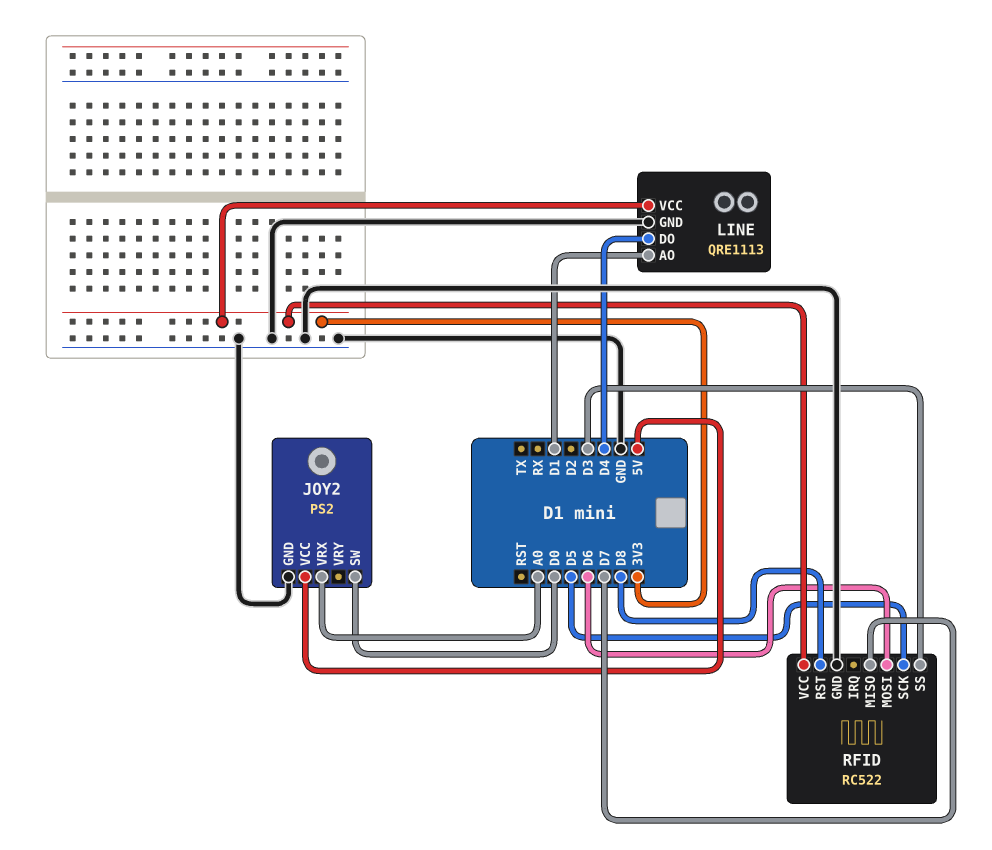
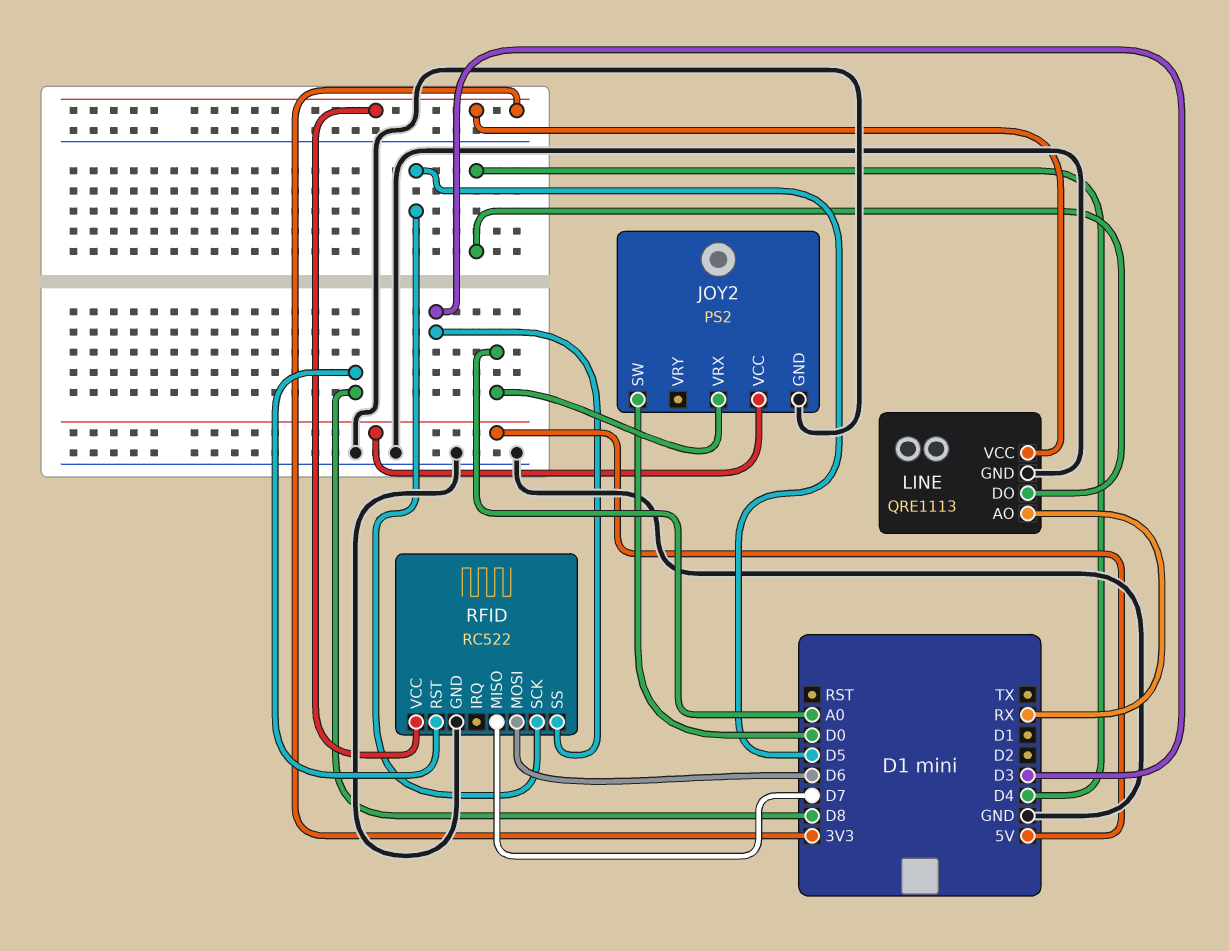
LINE pin AO: D1 -> RX

